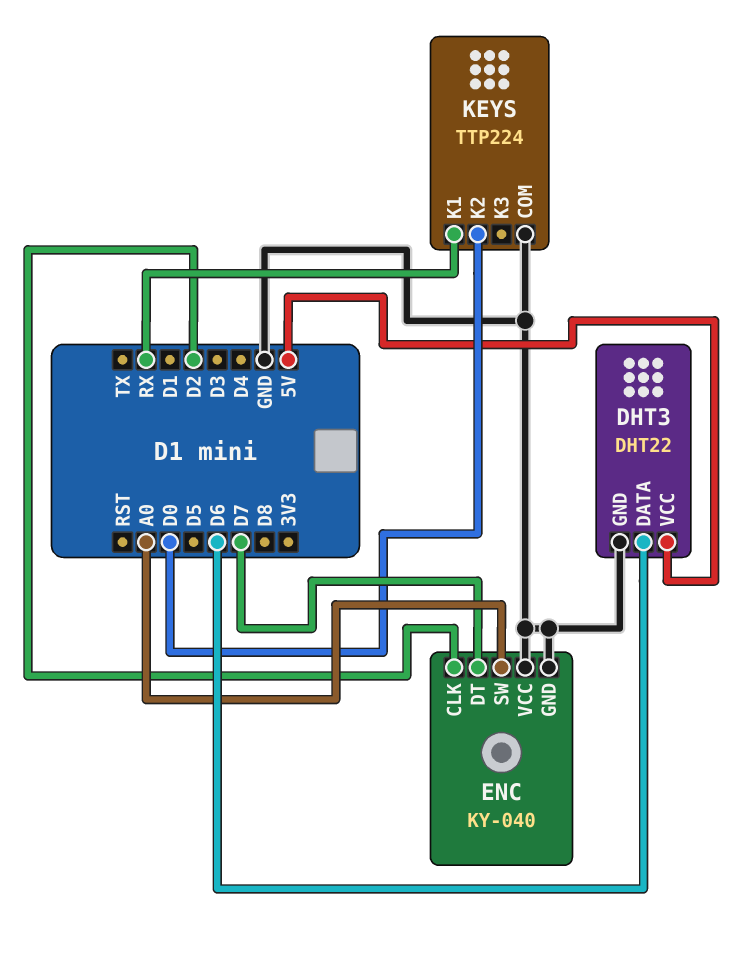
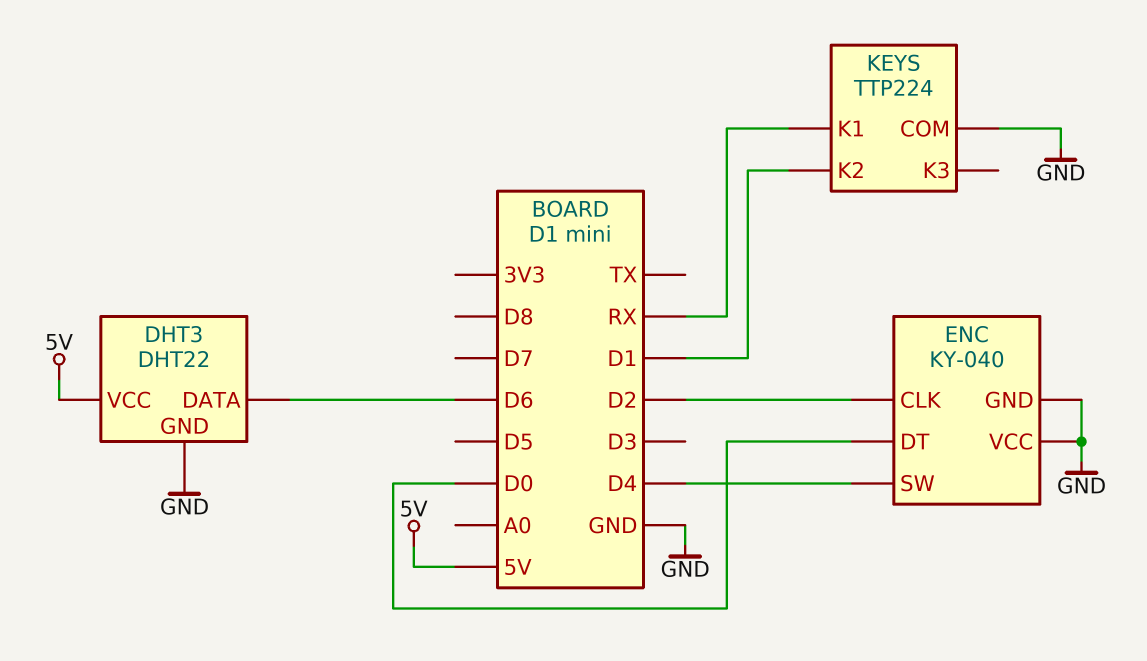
ENC pin DT: D7 -> D0
ENC pin SW: A0 -> D4
KEYS pin K2: D0 -> D1

